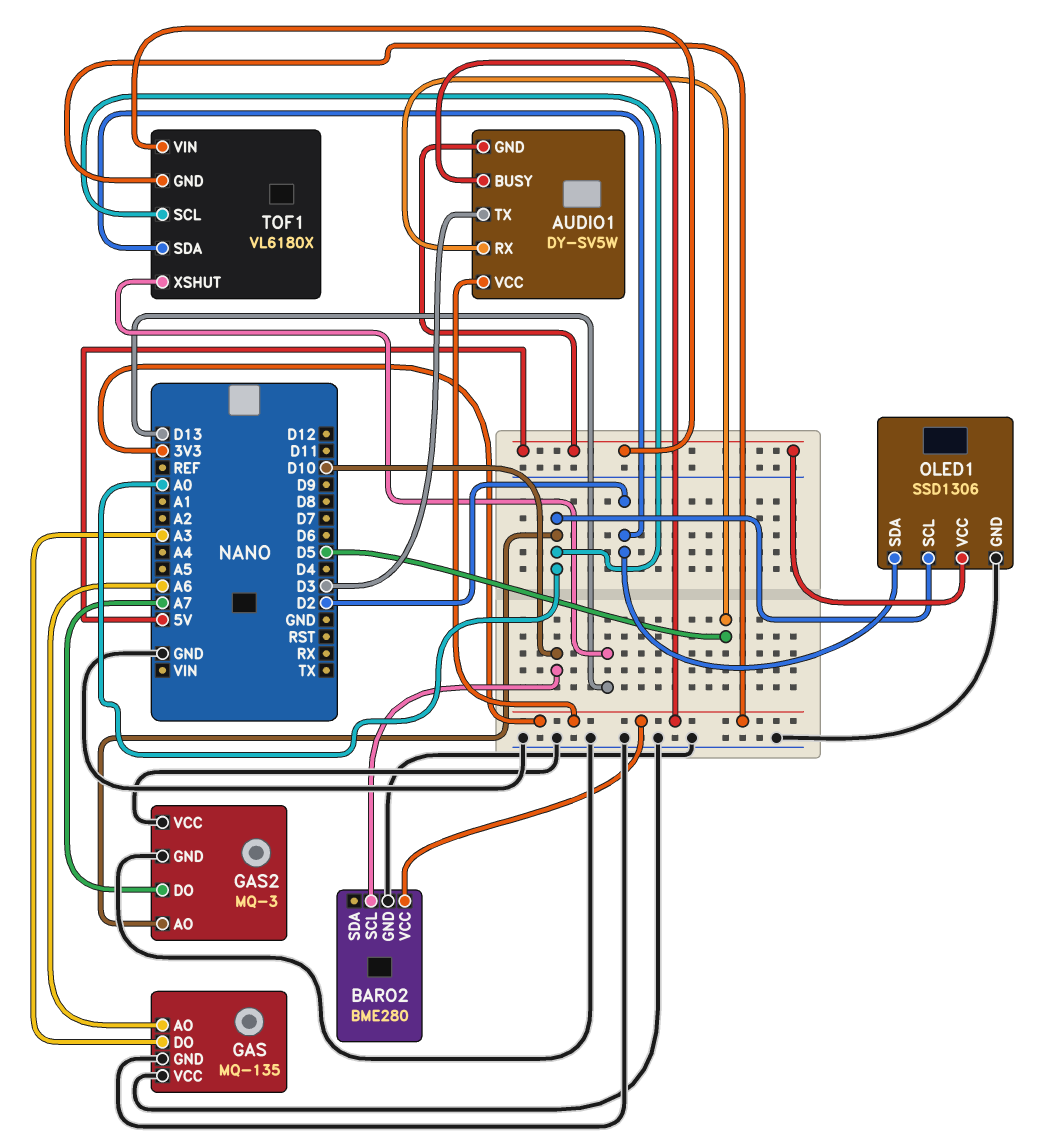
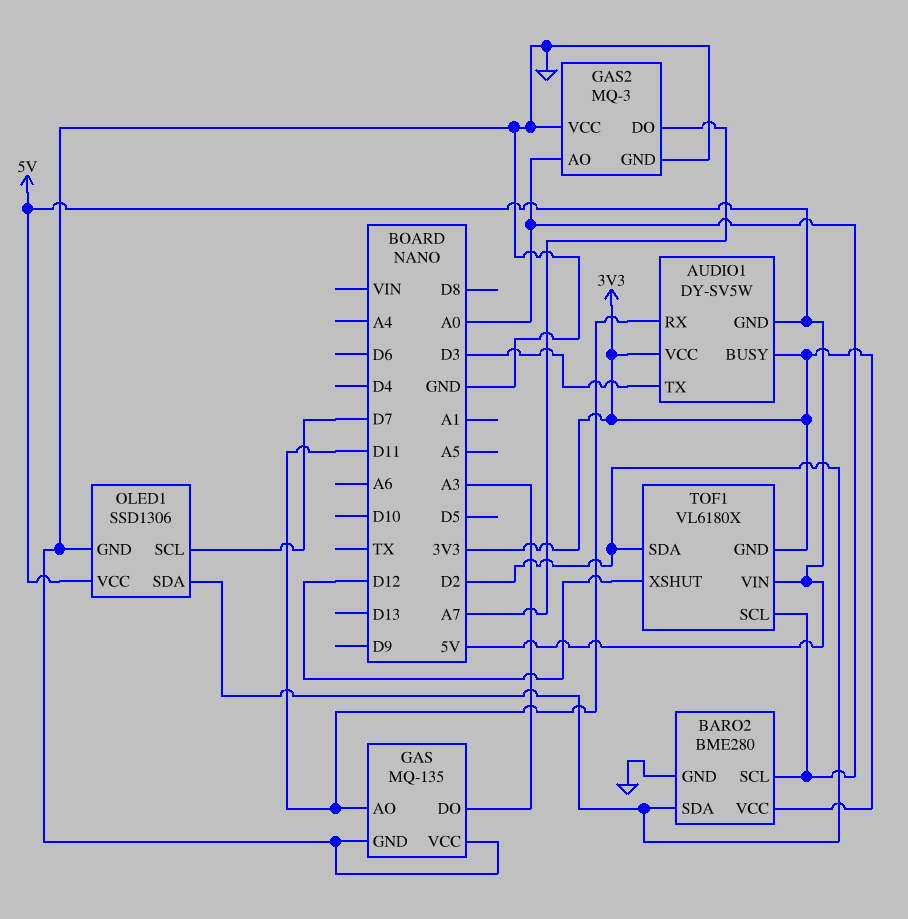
AUDIO1 pin RX: D5 -> D11
BARO2 pin SCL: D10 -> A0
BARO2 pin SDA: none -> D2
GAS pin AO: A6 -> D11
OLED1 pin SCL: A0 -> D7
TOF1 pin XSHUT: D13 -> D12

